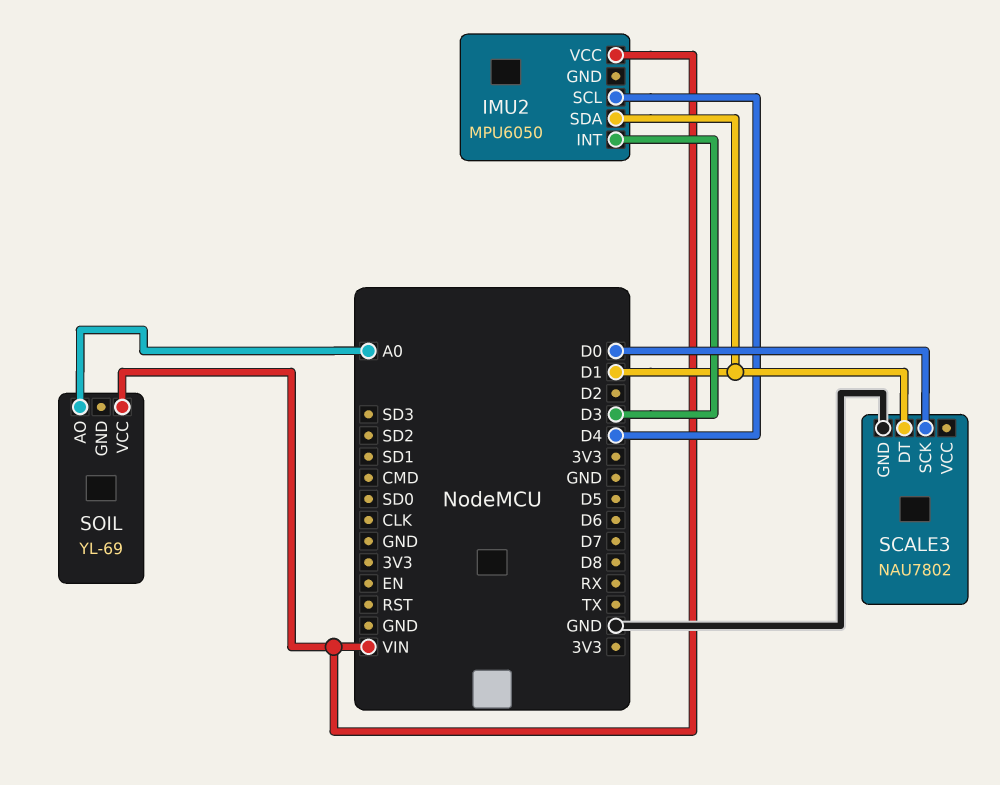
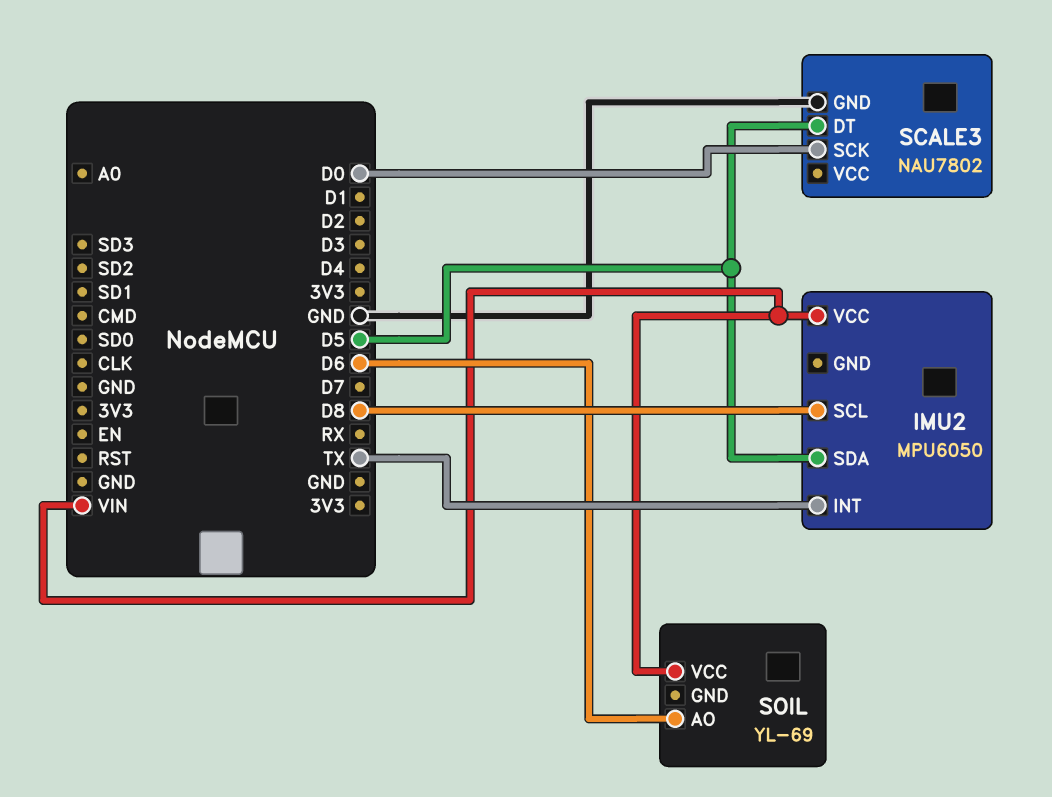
IMU2 pin INT: D3 -> TX
IMU2 pin SCL: D4 -> D8
IMU2 pin SDA: D1 -> D5
SCALE3 pin DT: D1 -> D5
SOIL pin AO: A0 -> D6

